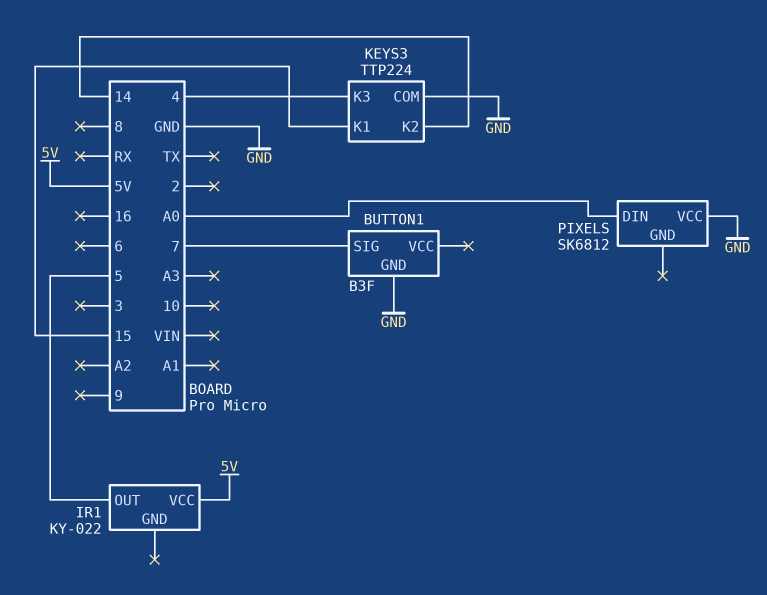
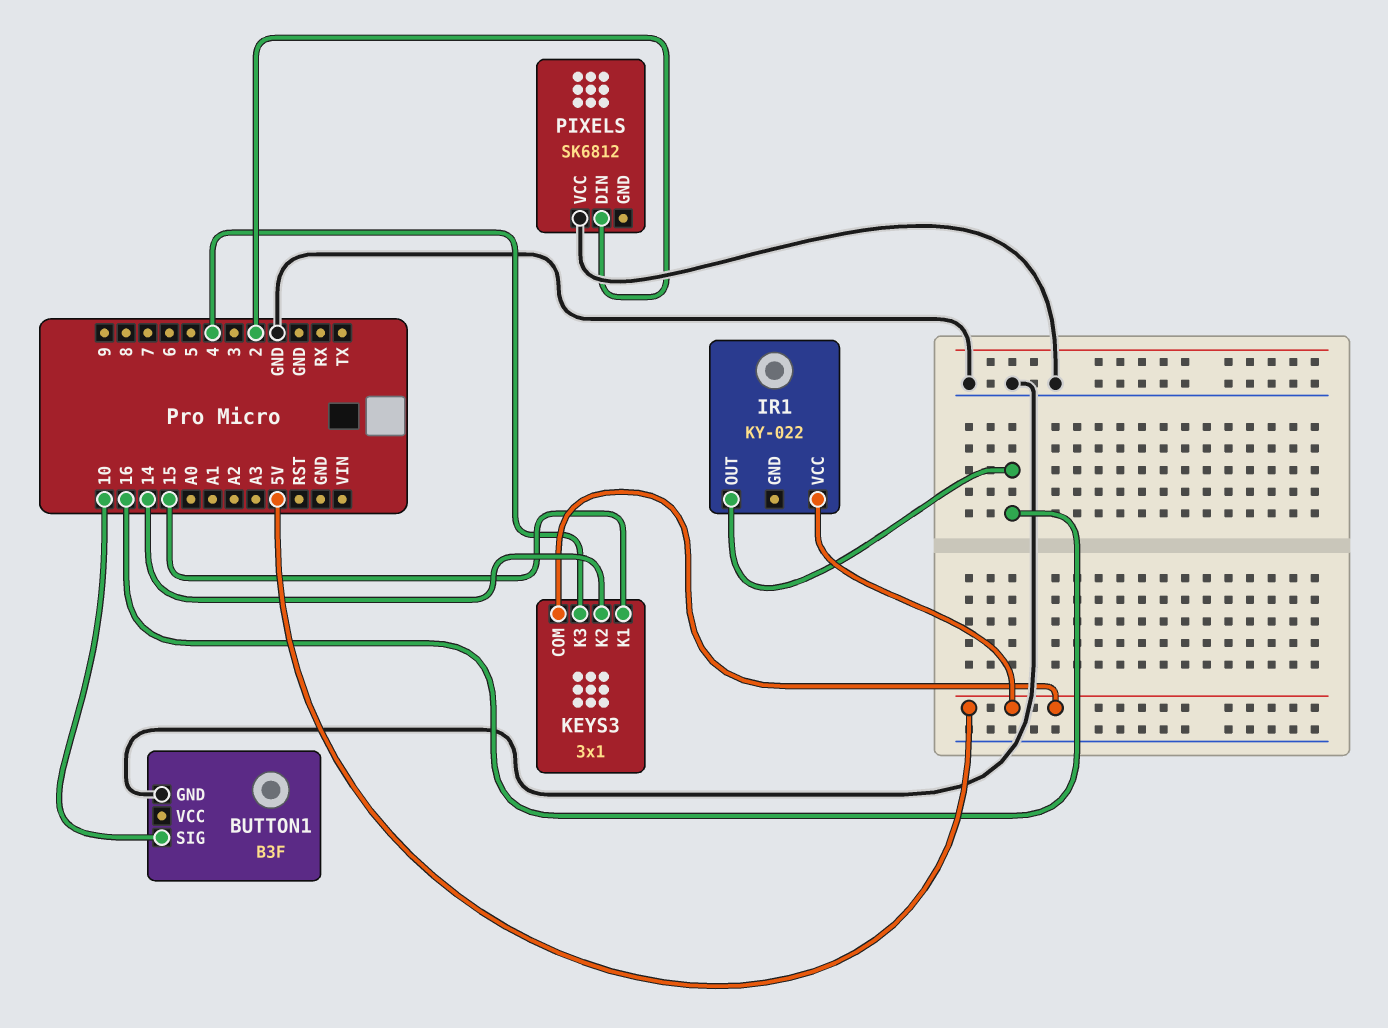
BUTTON1 pin SIG: 7 -> 10
IR1 pin OUT: 5 -> 16
KEYS3: TTP224 -> 3x1
KEYS3 pin COM: GND -> 5V
PIXELS pin DIN: A0 -> 2

